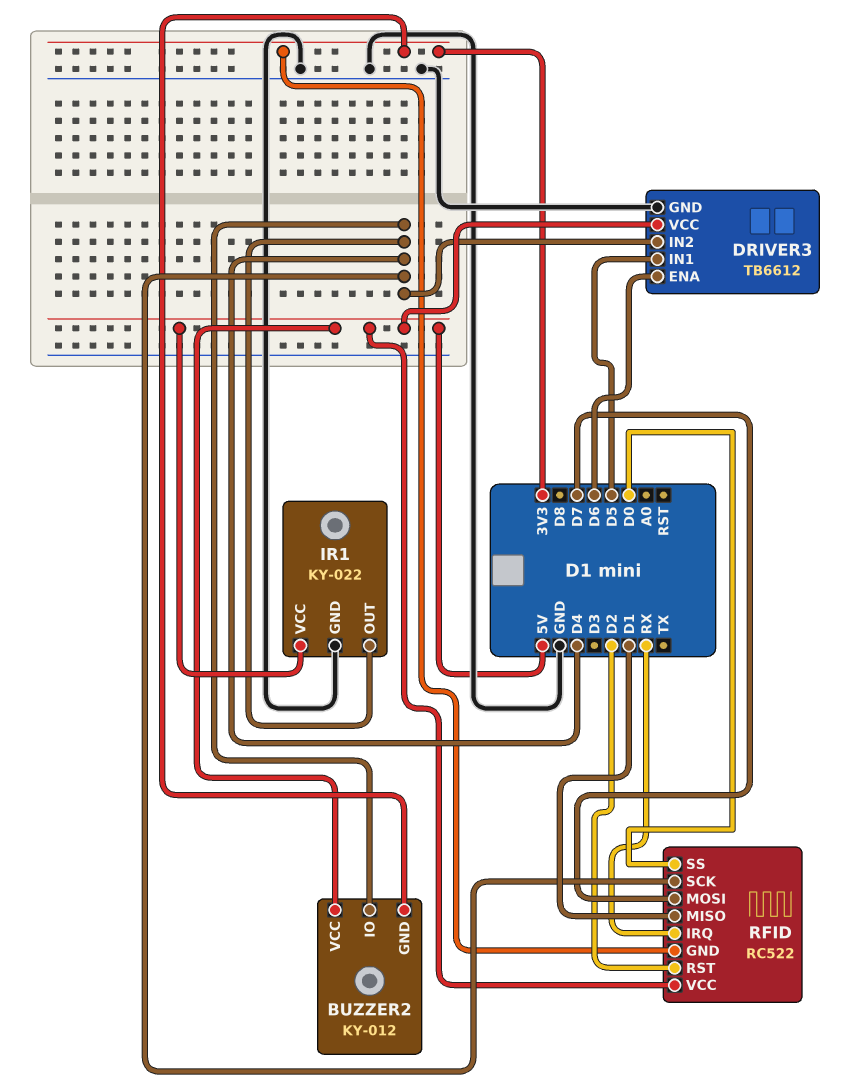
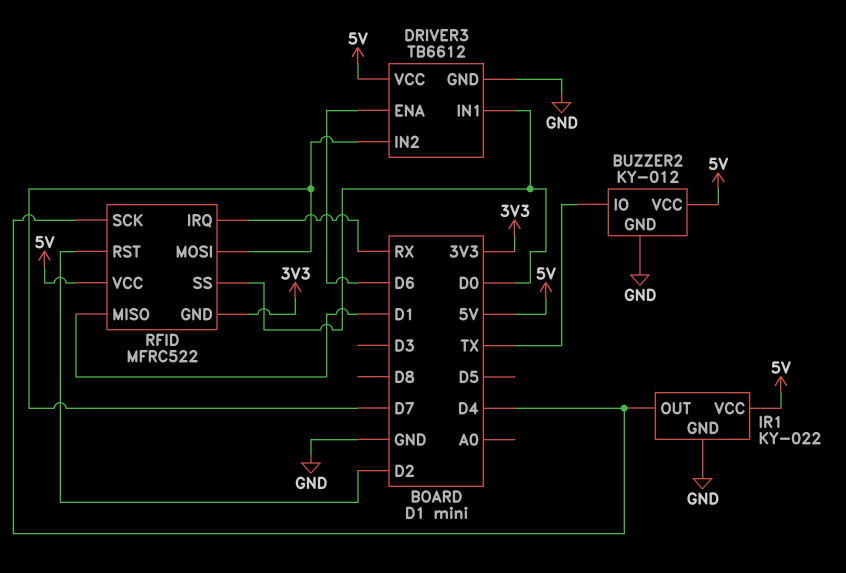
BUZZER2 pin GND: 3V3 -> GND
BUZZER2 pin IO: D4 -> TX
DRIVER3 pin IN1: D5 -> D0
DRIVER3 pin IN2: D4 -> D7
RFID: RC522 -> MFRC522

